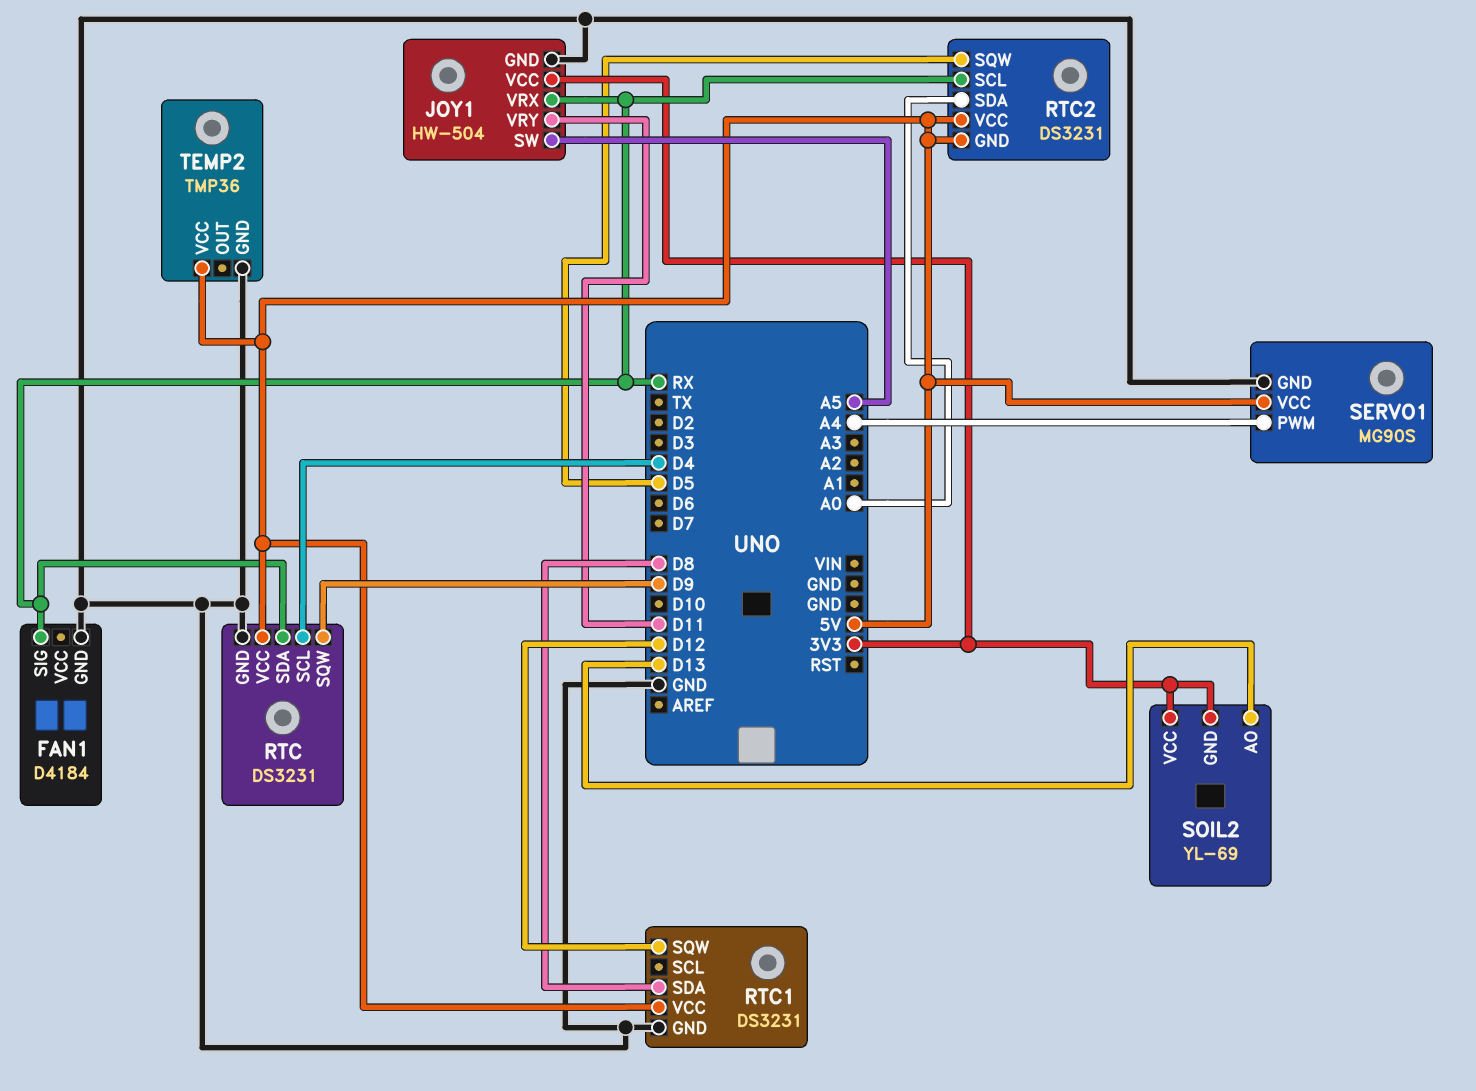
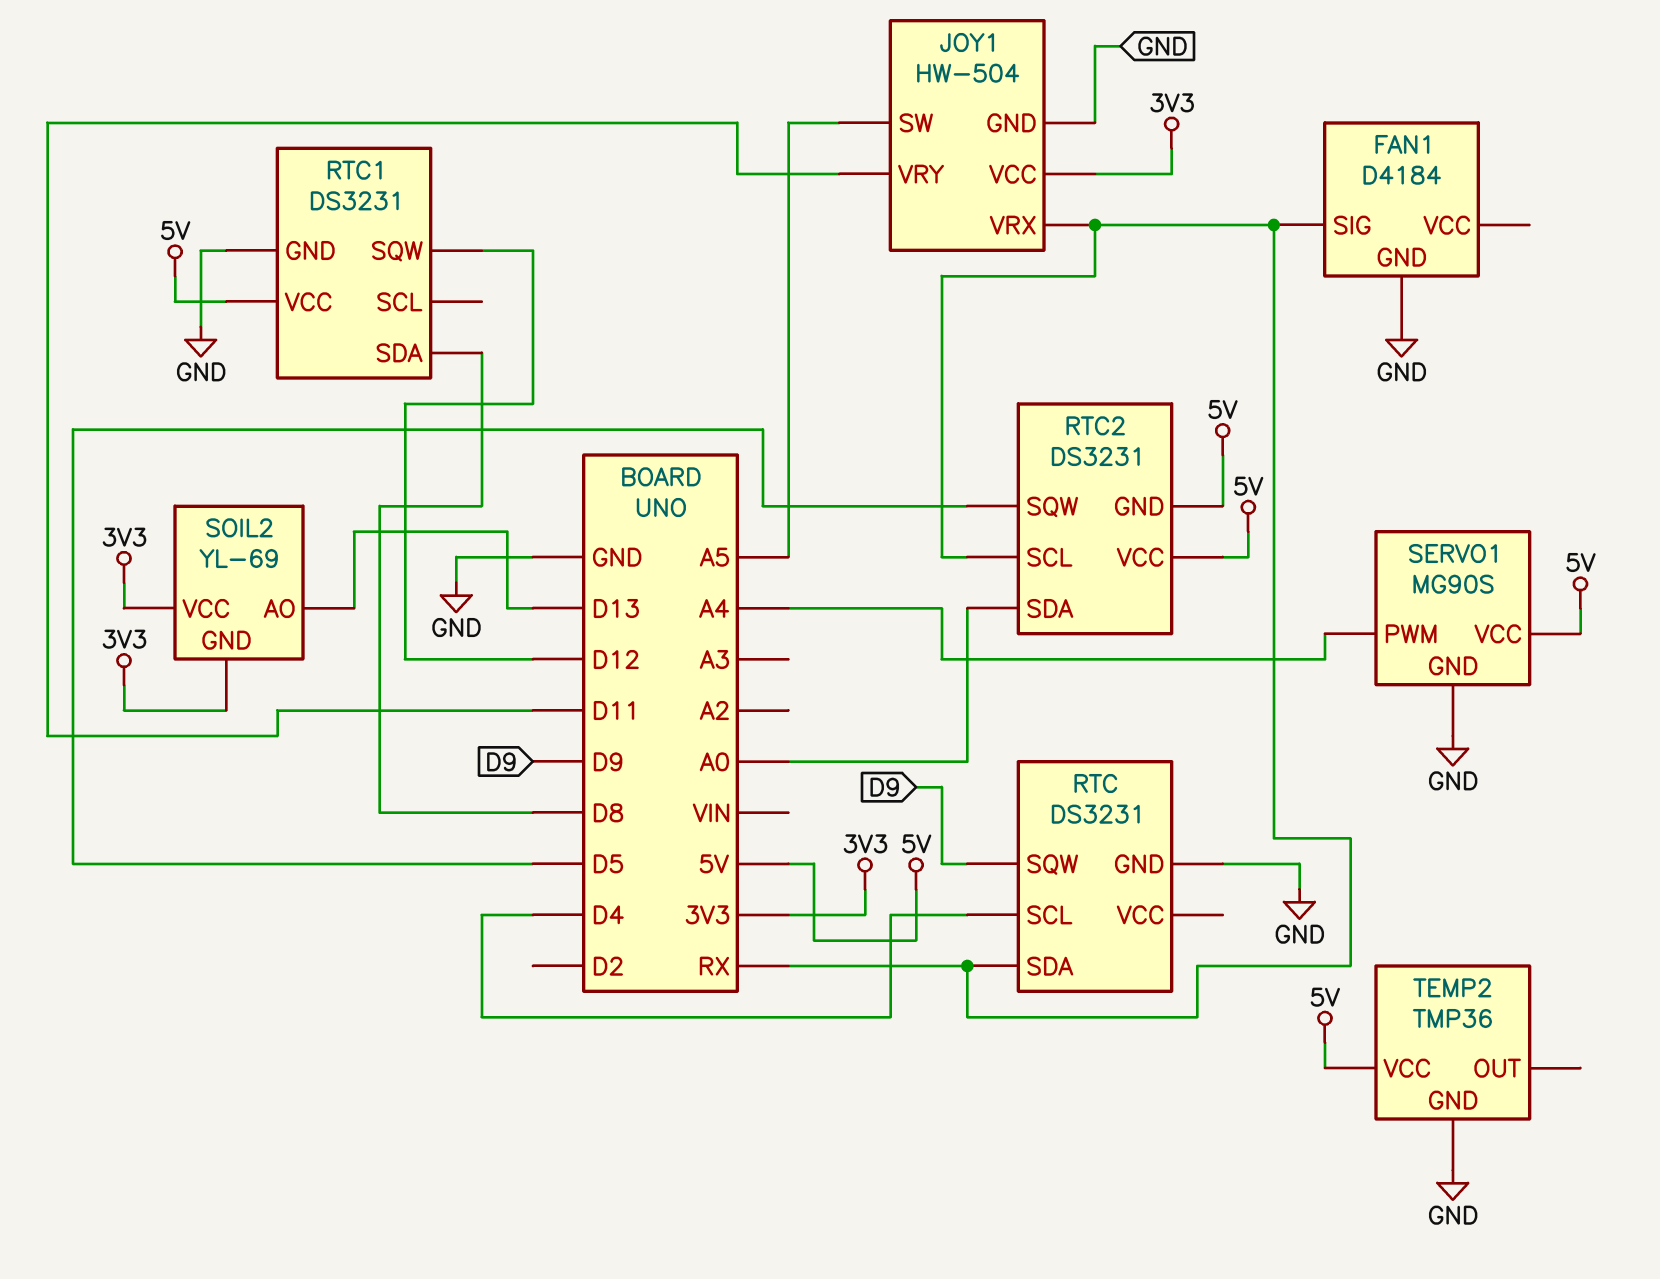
RTC pin VCC: 5V -> none

